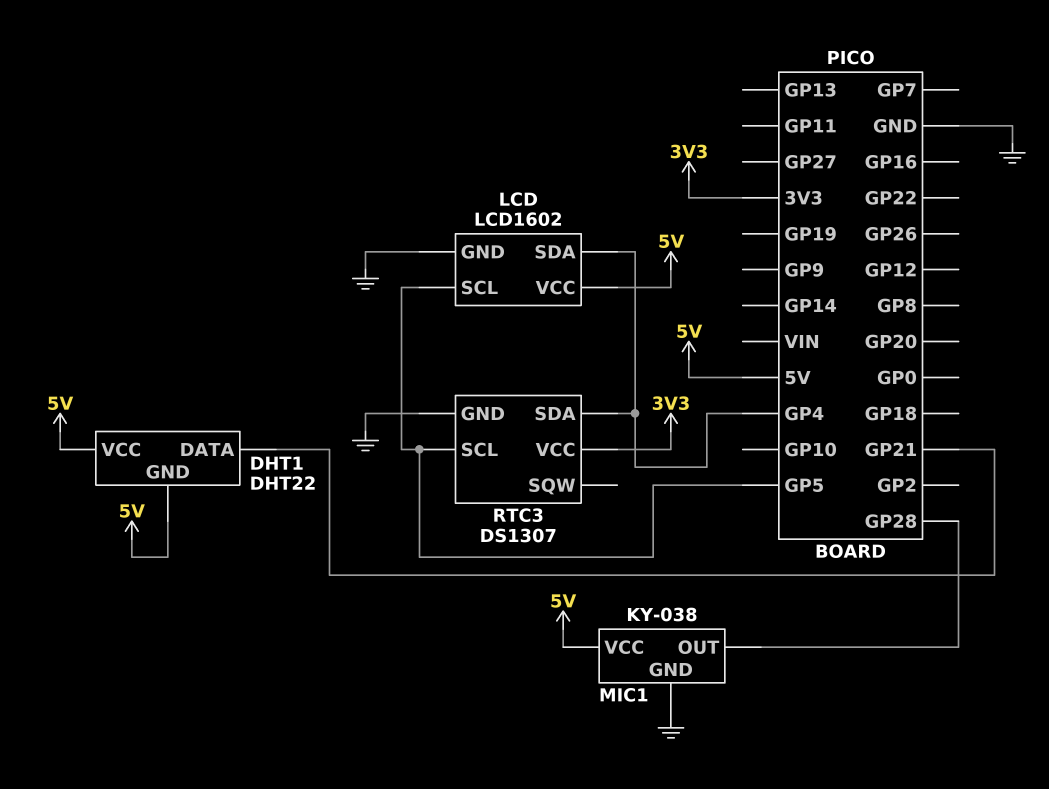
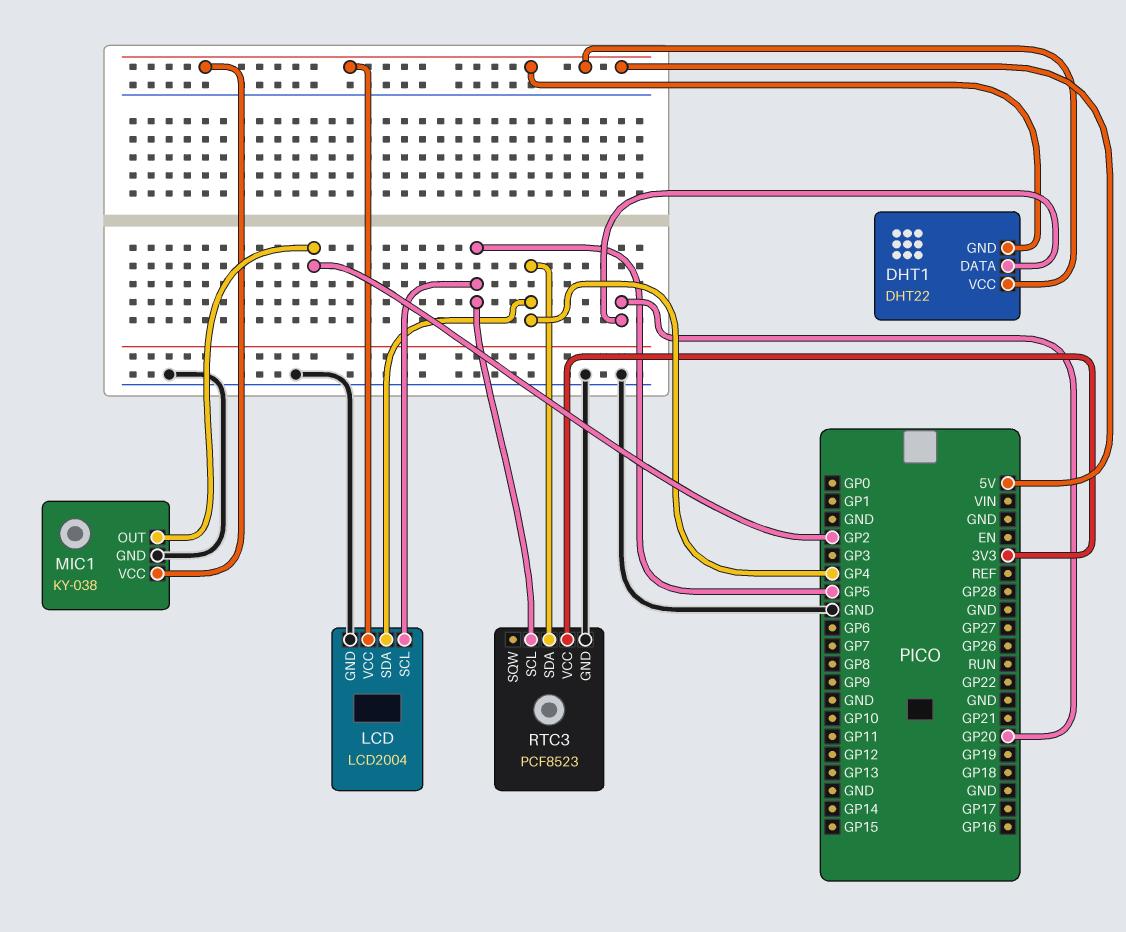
DHT1 pin DATA: GP21 -> GP20
LCD: LCD1602 -> LCD2004
MIC1 pin OUT: GP28 -> GP2
RTC3: DS1307 -> PCF8523

